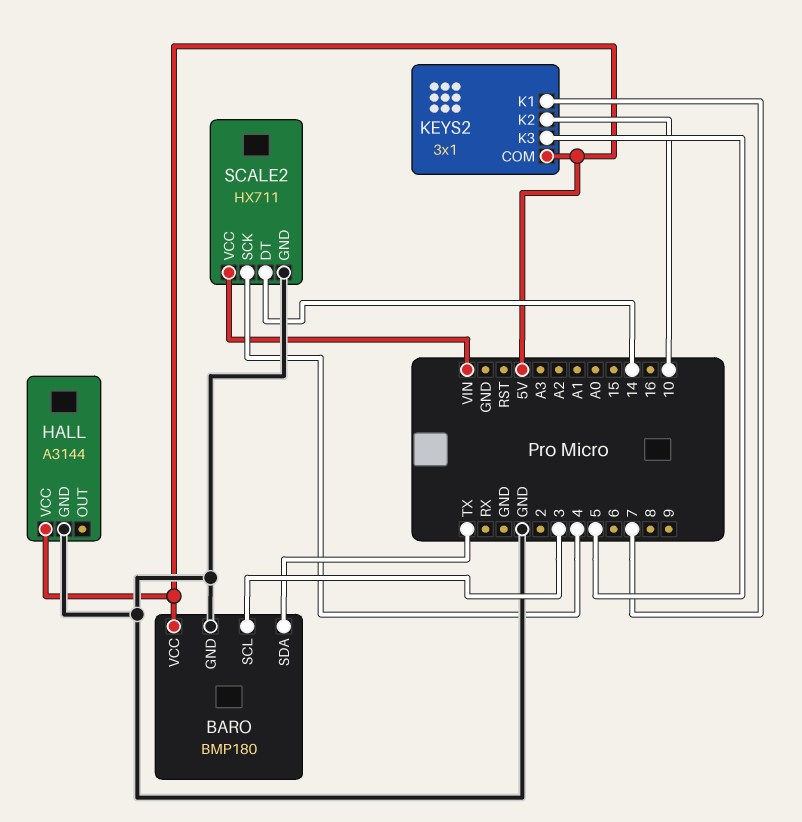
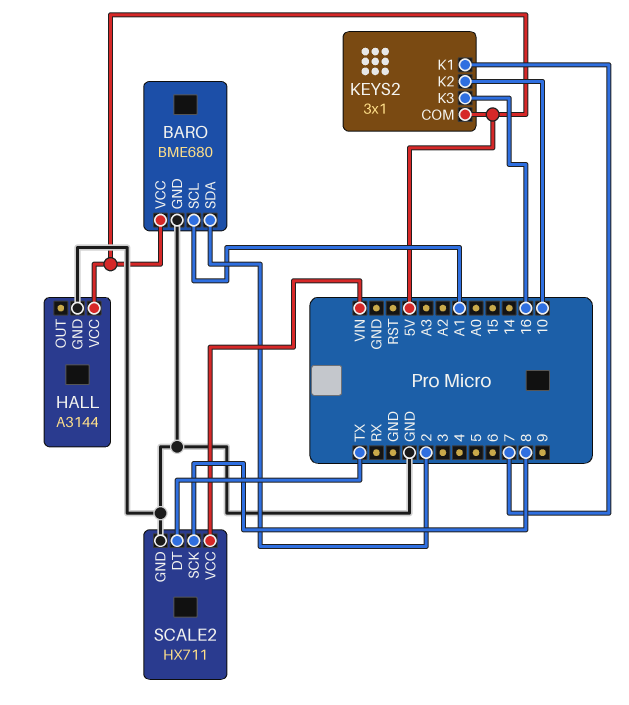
BARO: BMP180 -> BME680
BARO pin SCL: 3 -> A1
BARO pin SDA: TX -> 2
KEYS2 pin K3: 5 -> 16
SCALE2 pin DT: 14 -> TX
SCALE2 pin SCK: 4 -> 8

